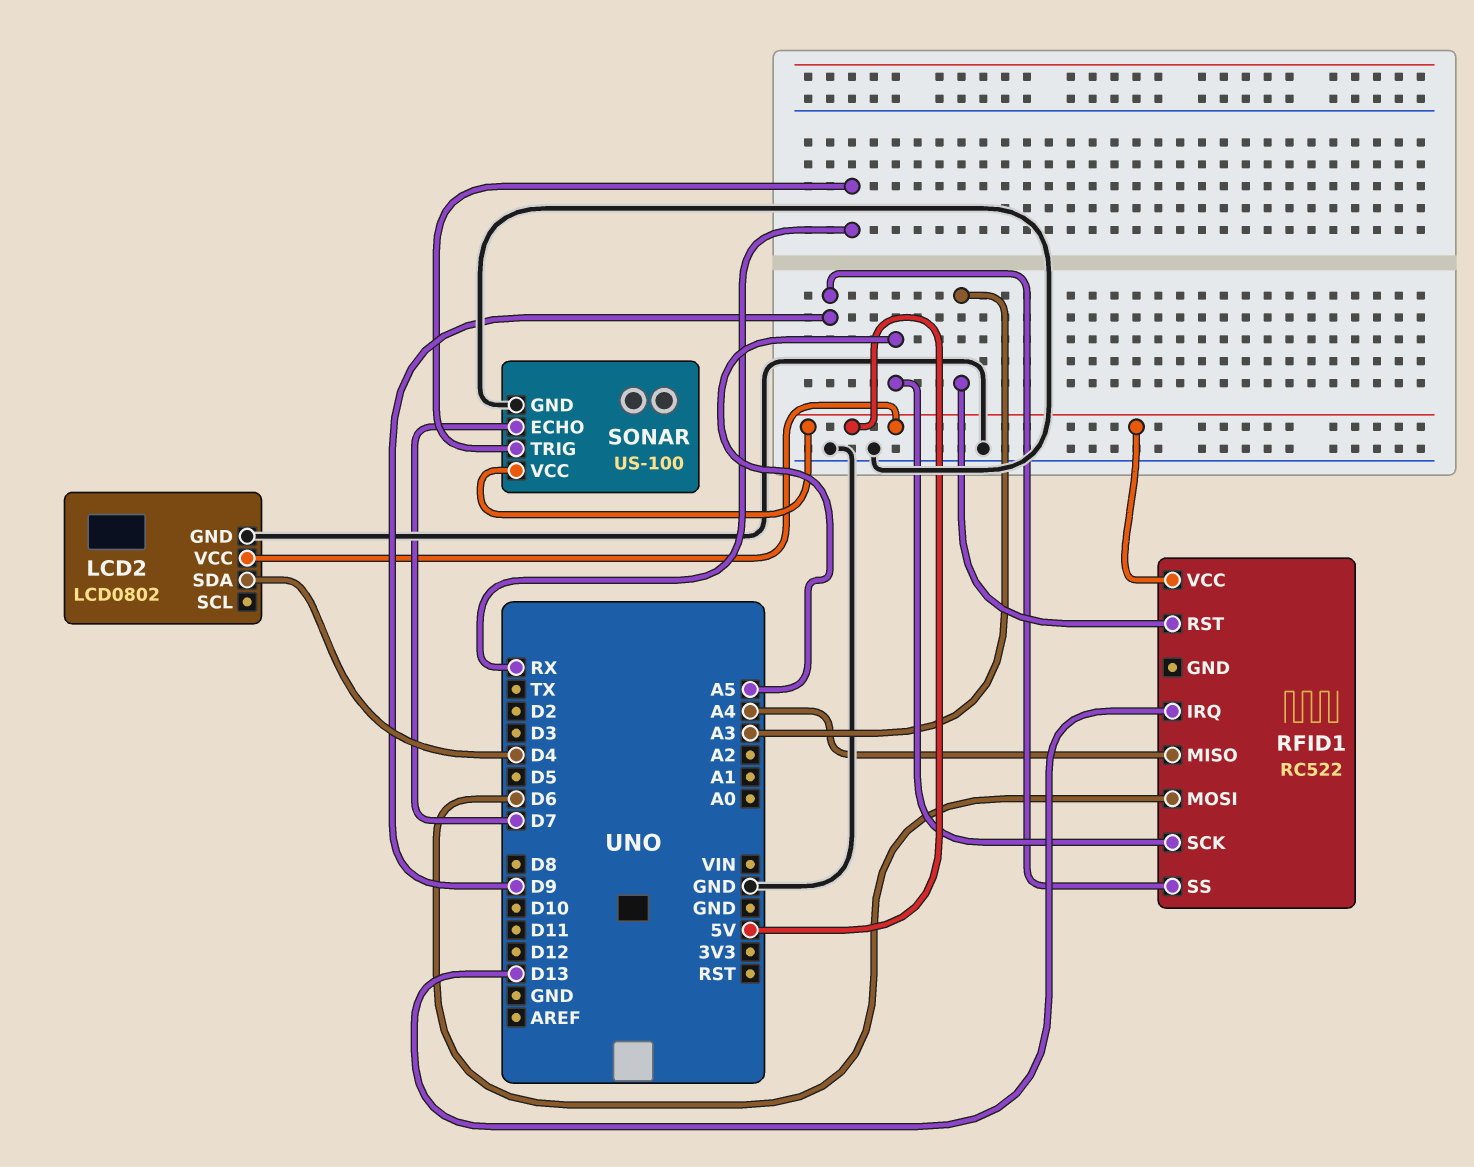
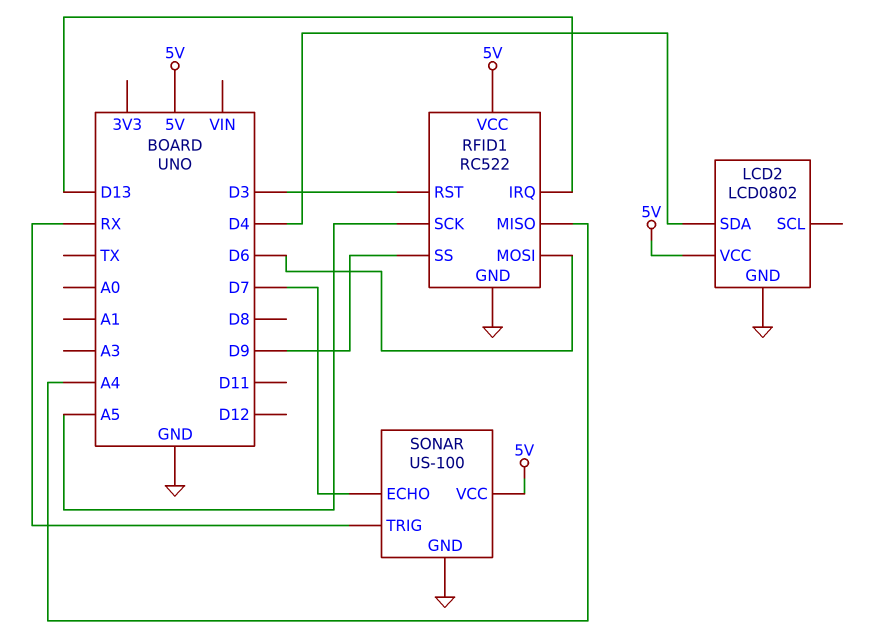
RFID1 pin GND: none -> GND
RFID1 pin RST: A3 -> D3

